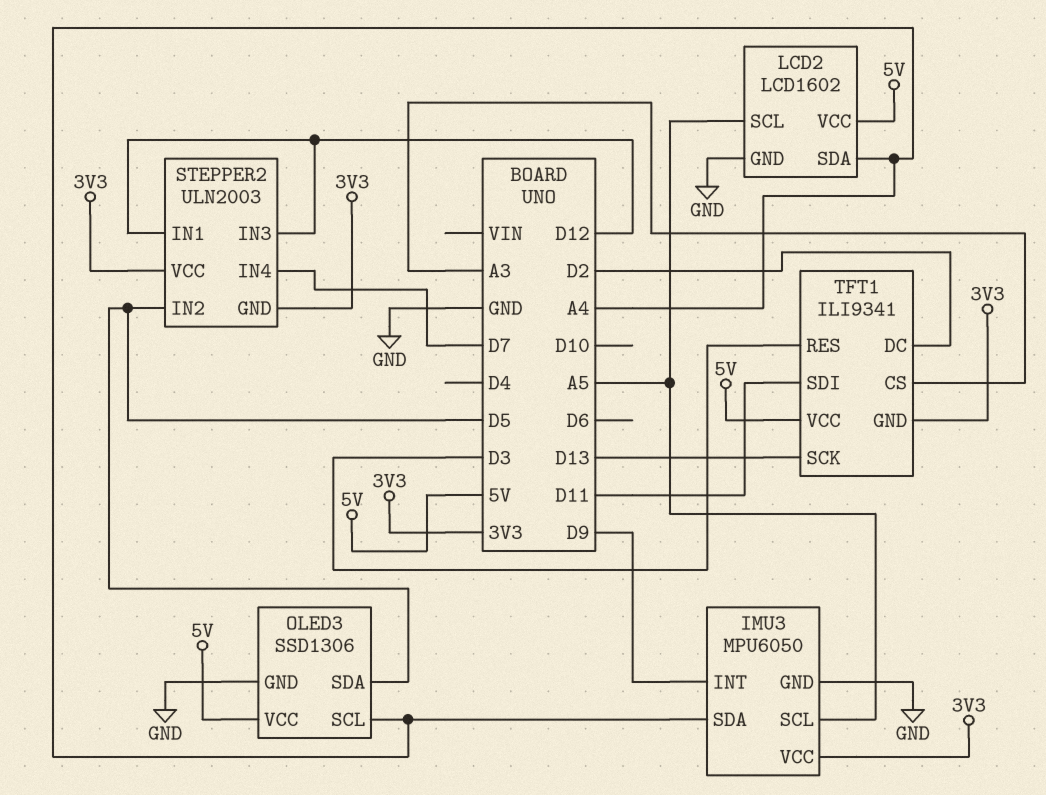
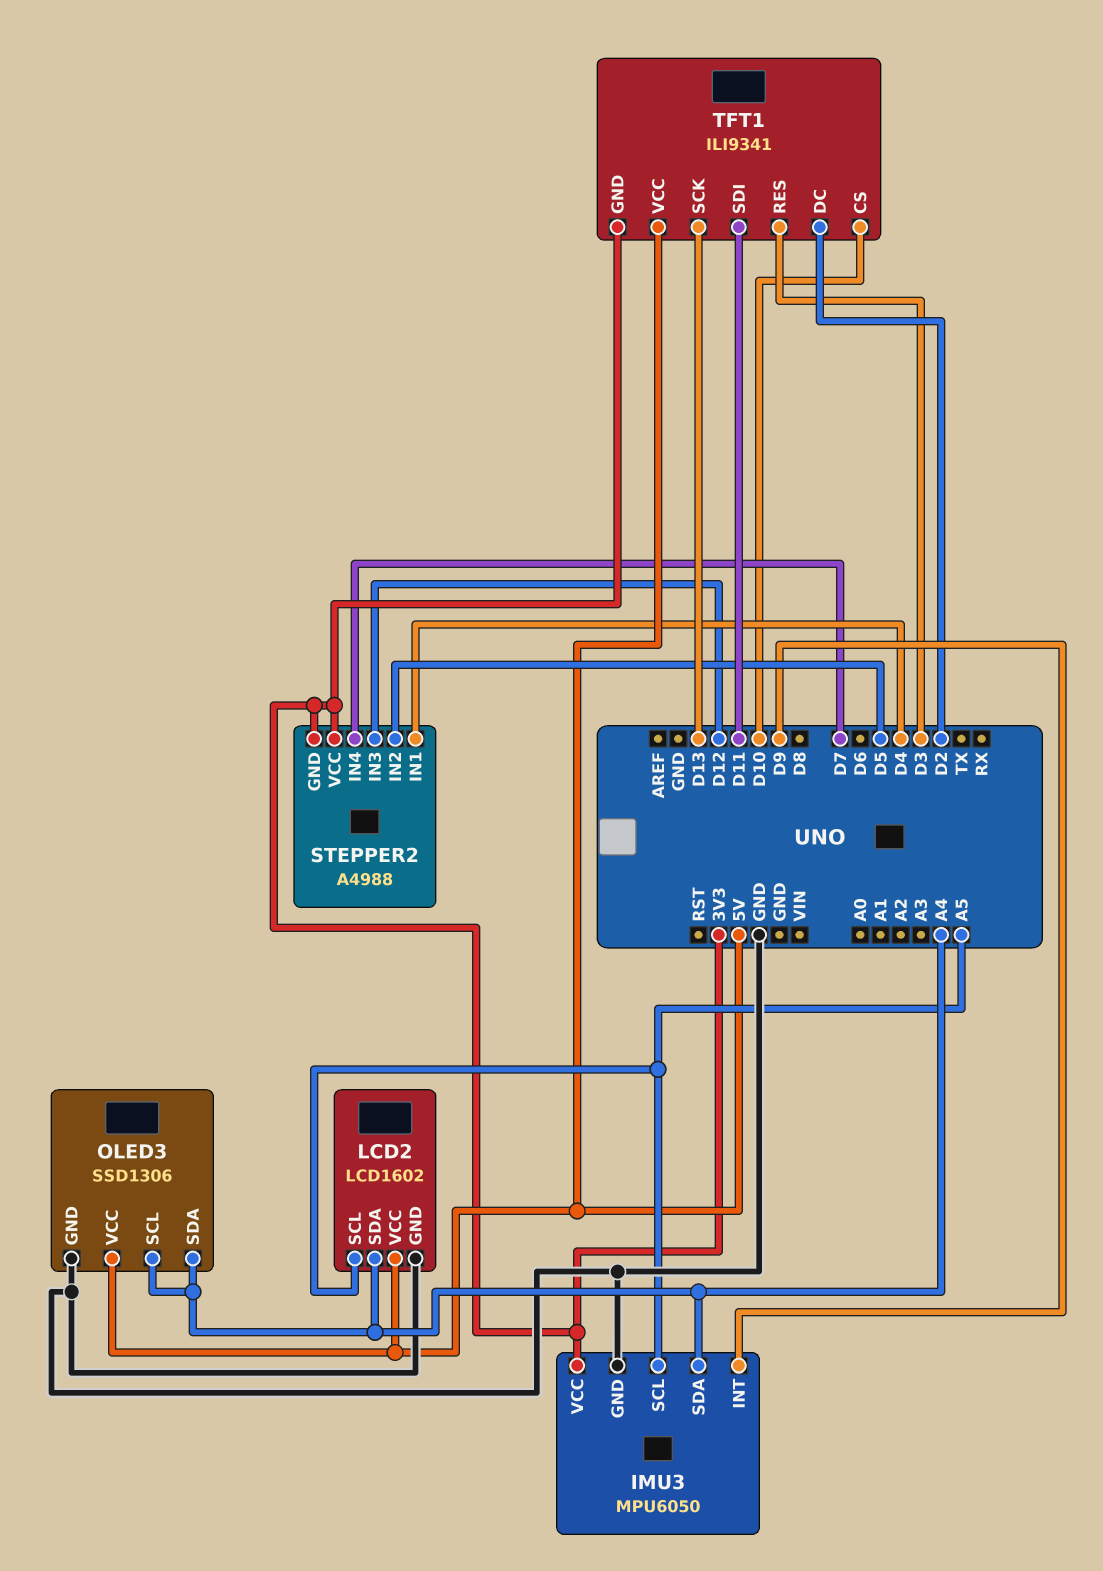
OLED3 pin SDA: D5 -> A4
STEPPER2: ULN2003 -> A4988
STEPPER2 pin IN1: D12 -> D4
TFT1 pin CS: A3 -> D10

